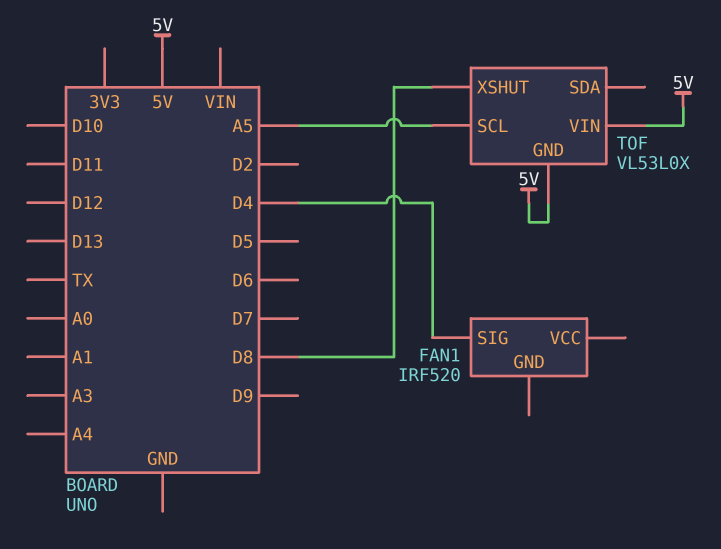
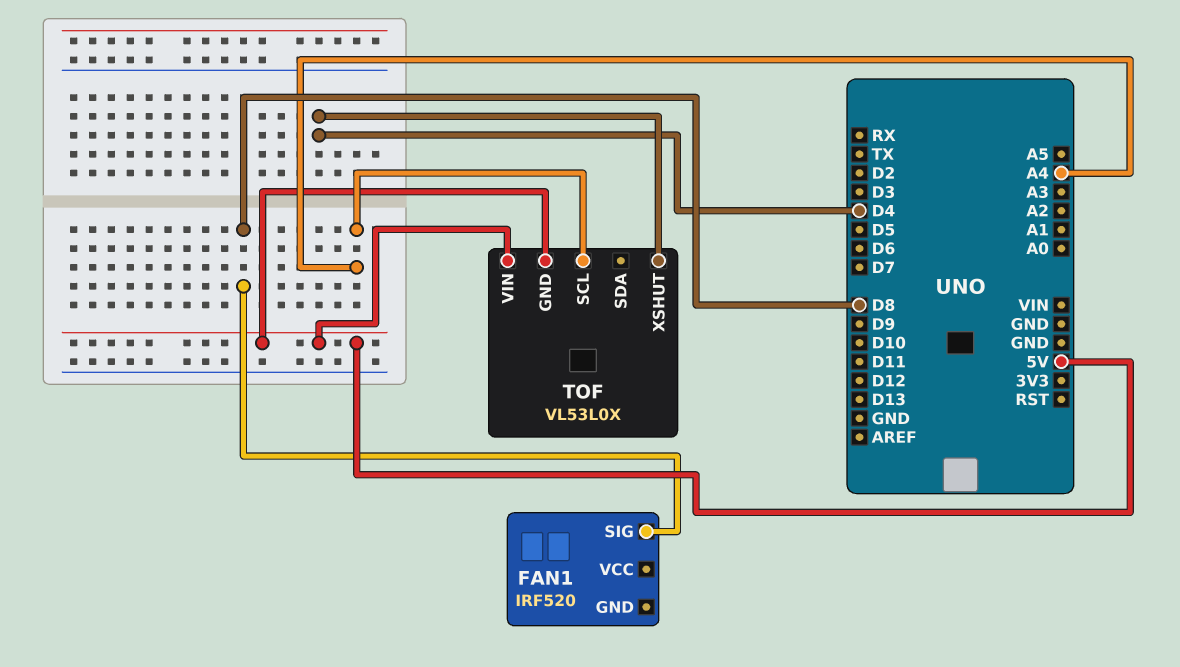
FAN1 pin SIG: D4 -> D8
TOF pin SCL: A5 -> A4
TOF pin XSHUT: D8 -> D4

